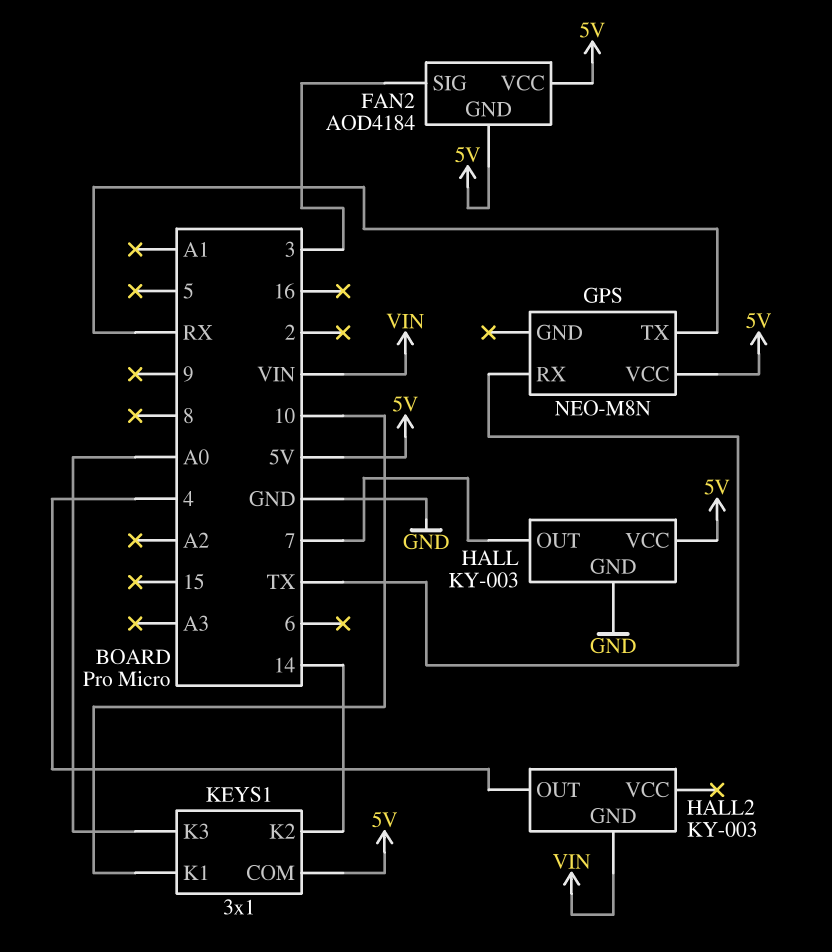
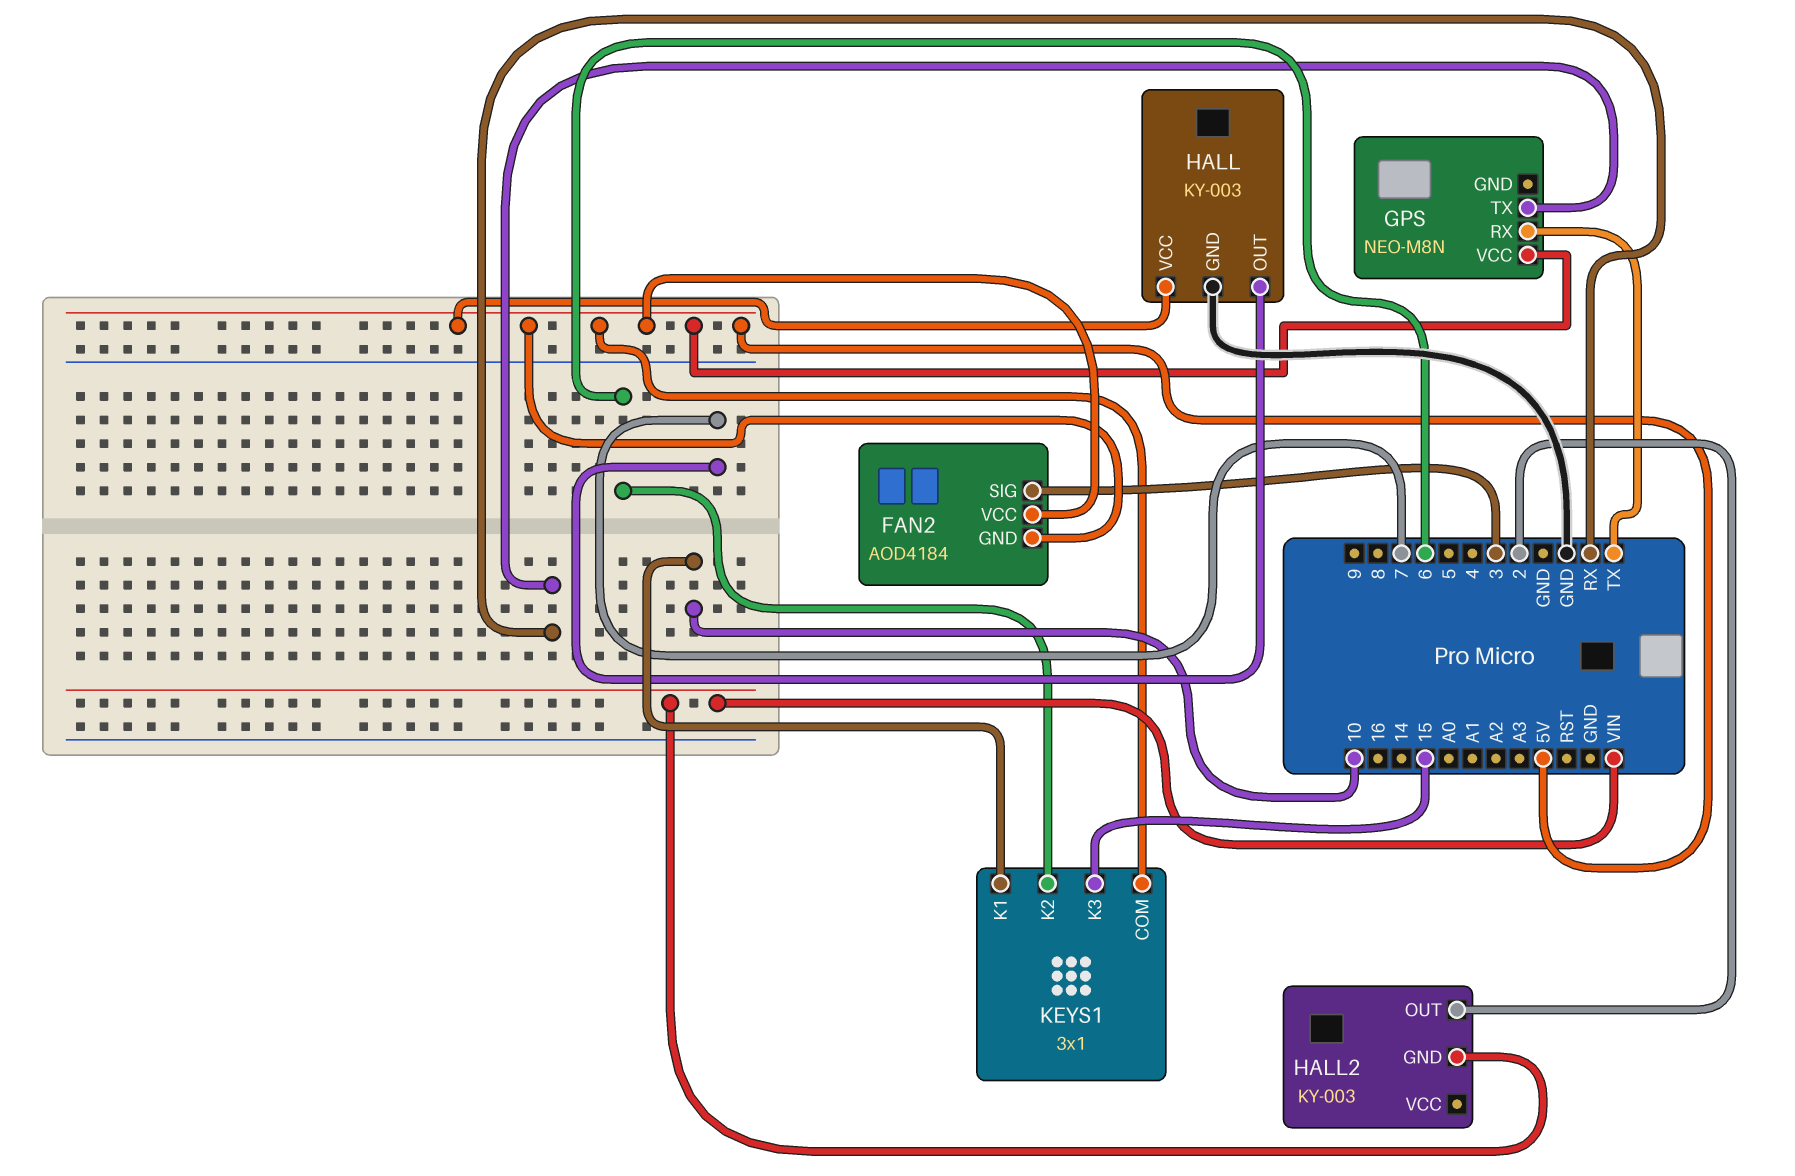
HALL2 pin OUT: 4 -> 2
KEYS1 pin K2: 14 -> 6
KEYS1 pin K3: A0 -> 15

